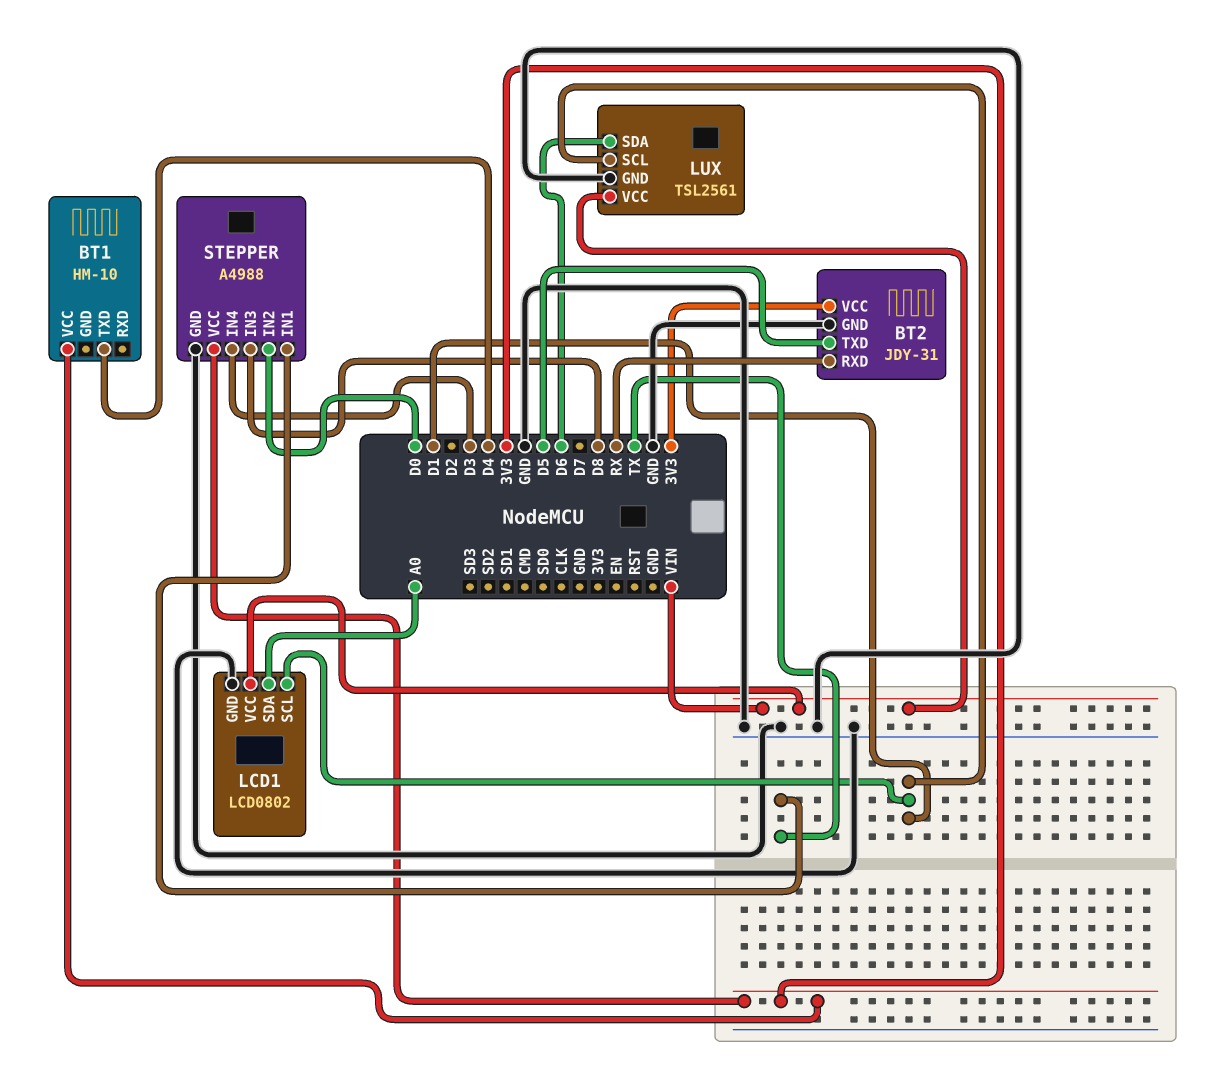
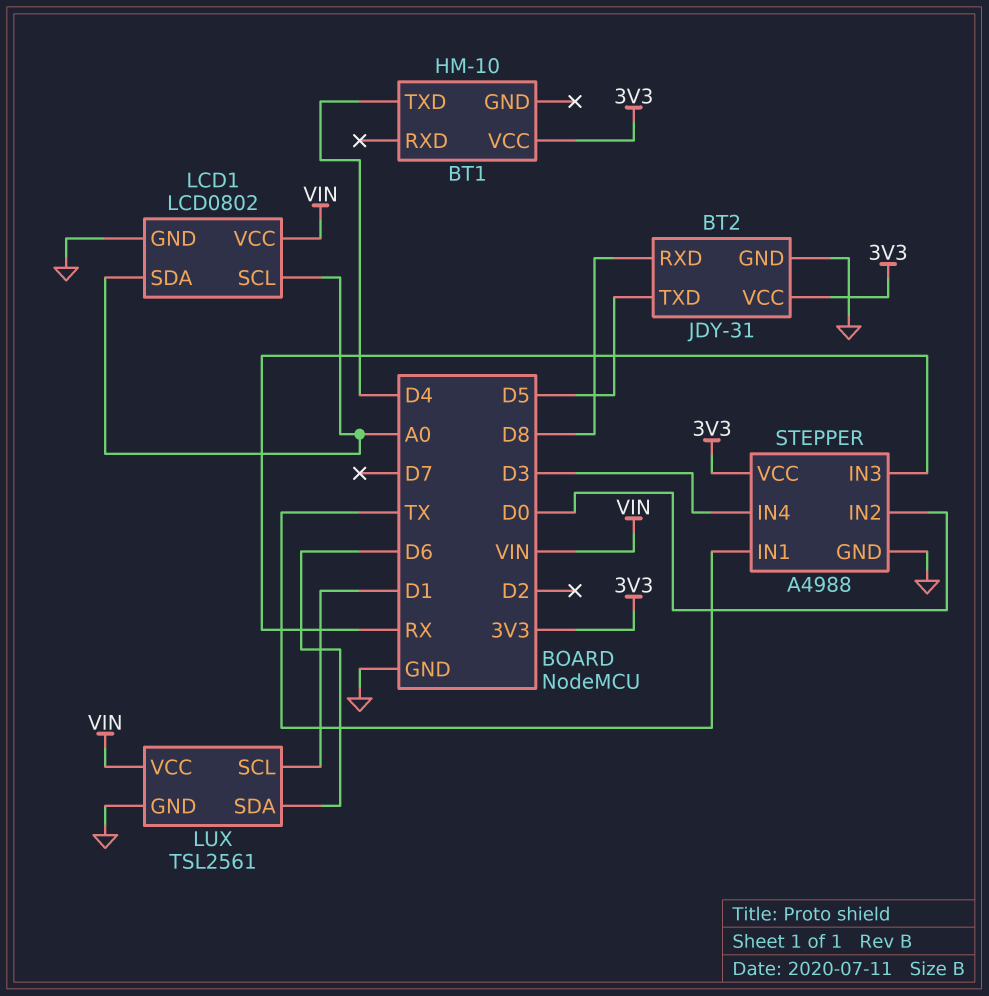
BT2 pin RXD: RX -> D8
LCD1 pin SCL: D1 -> A0
STEPPER pin IN3: D8 -> RX

